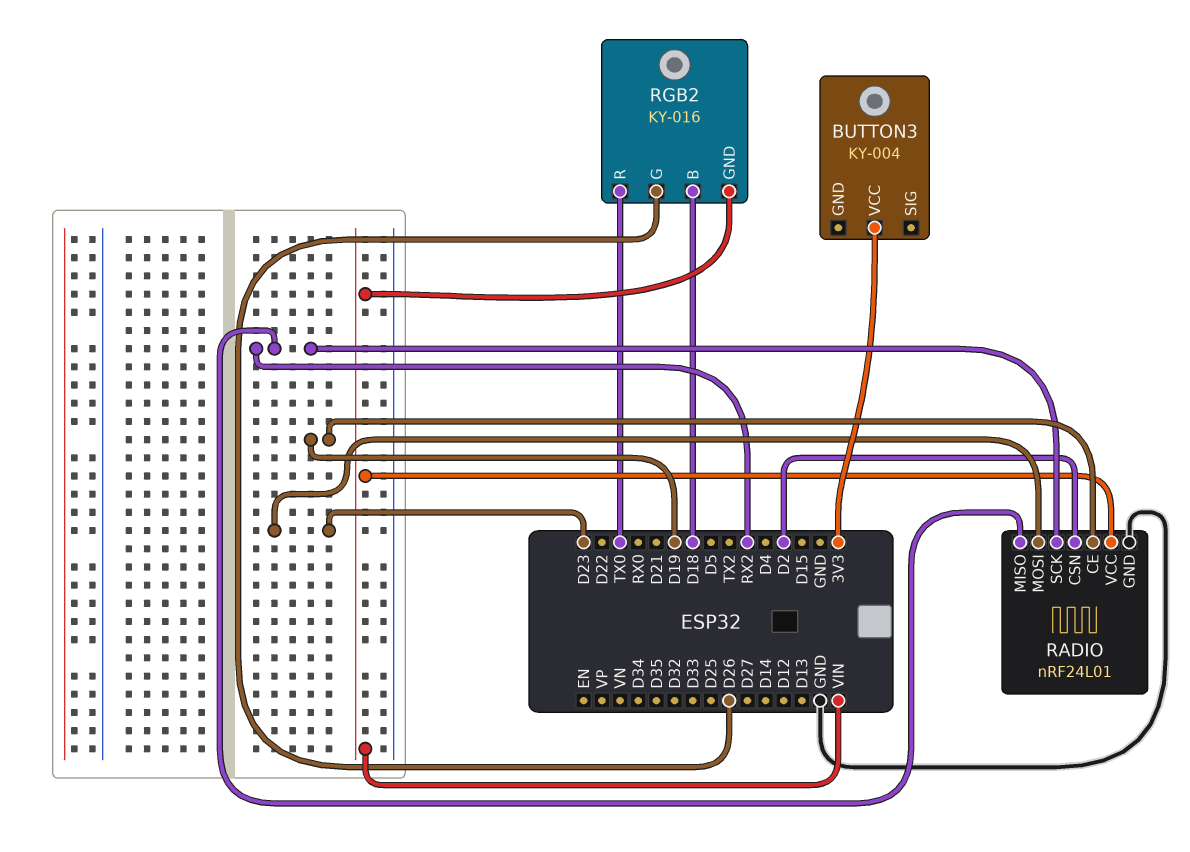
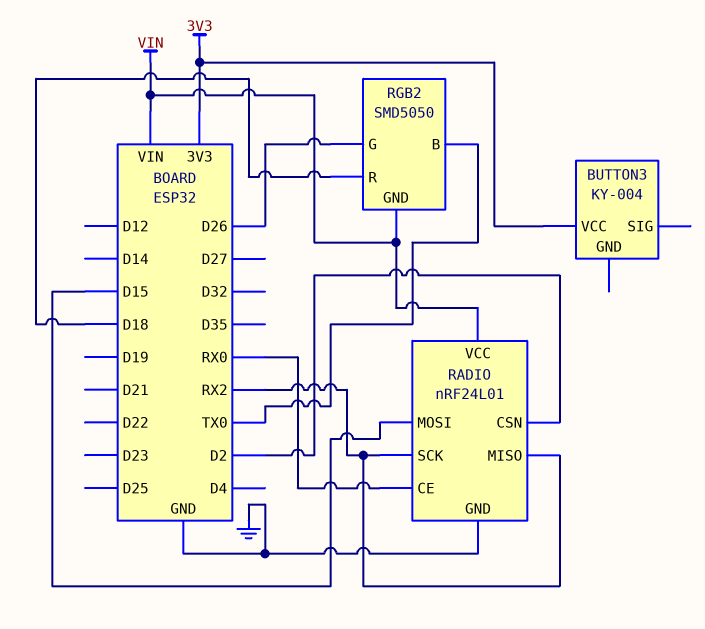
RADIO pin CE: D19 -> RX0
RADIO pin MOSI: D23 -> D15
RGB2: KY-016 -> SMD5050
RGB2 pin B: D18 -> TX0
RGB2 pin R: TX0 -> D18

